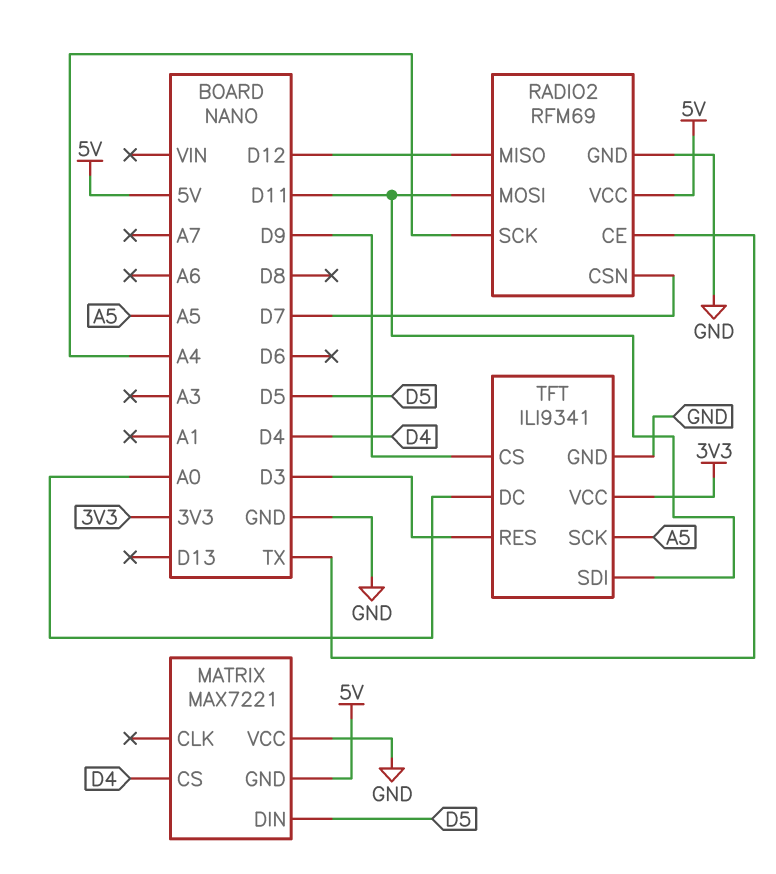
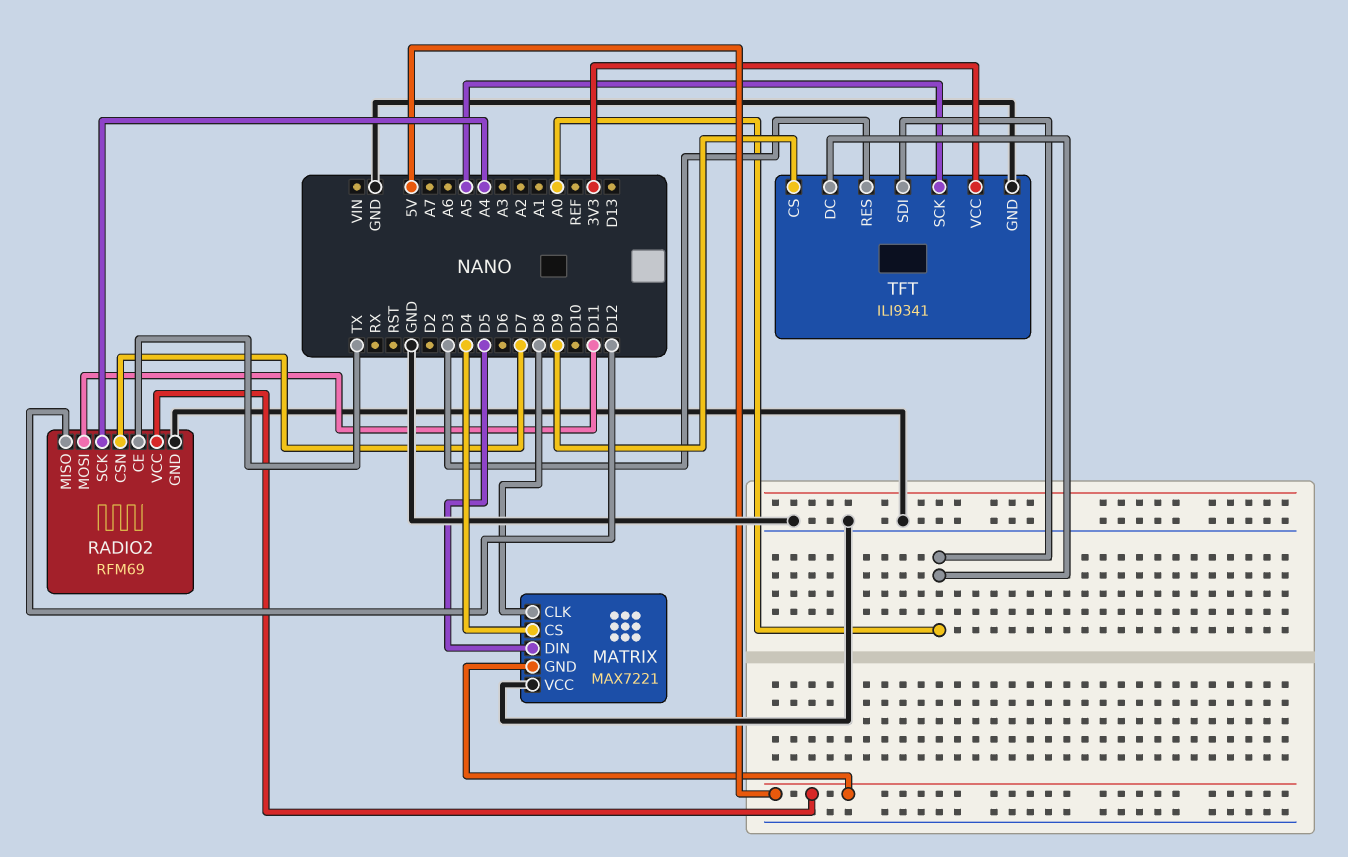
MATRIX pin CLK: none -> D8
TFT pin SDI: D11 -> A0

